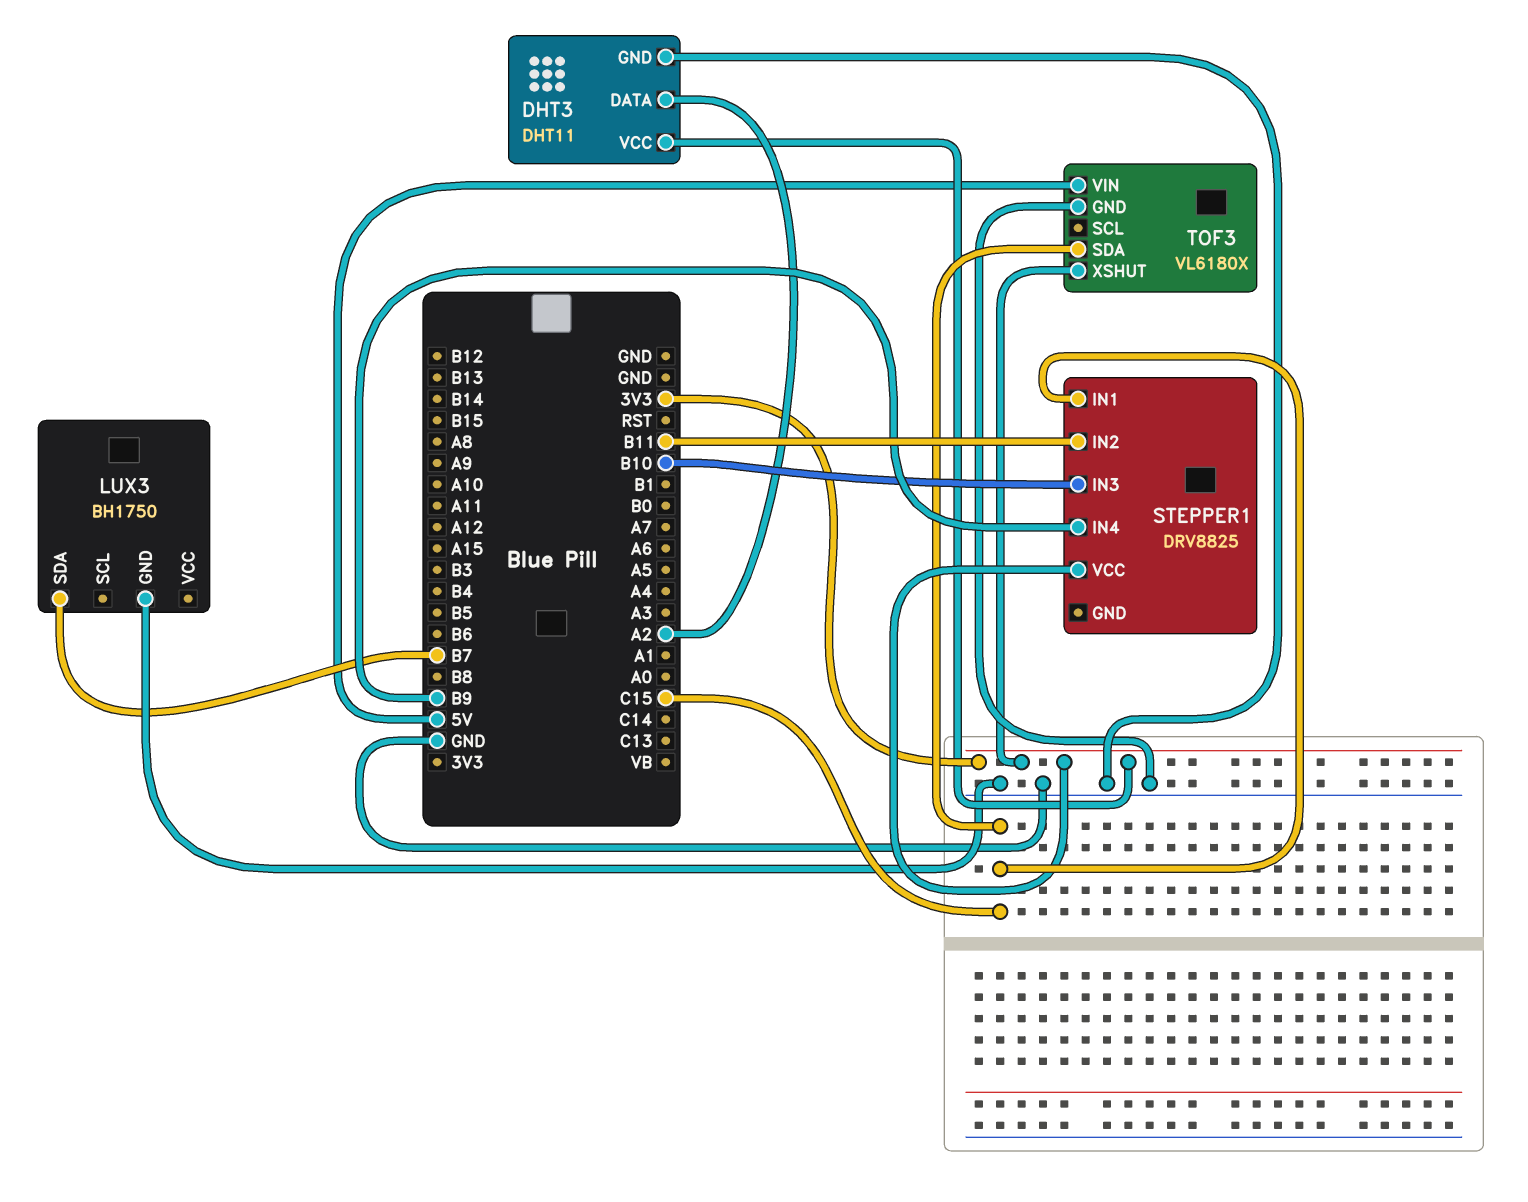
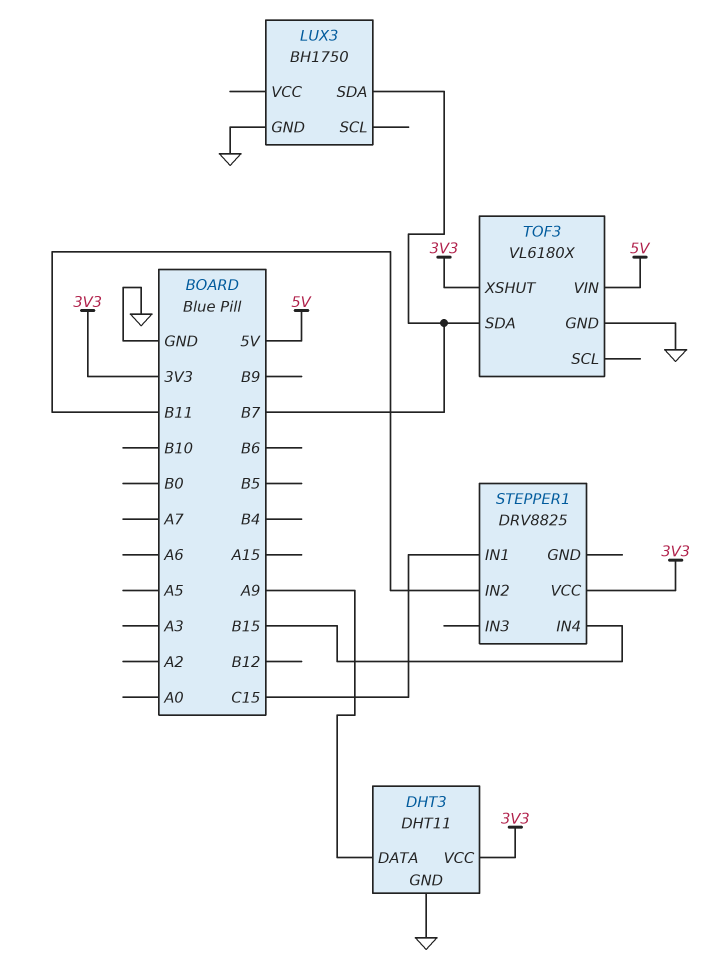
DHT3 pin DATA: A2 -> A9
STEPPER1 pin IN3: B10 -> none
STEPPER1 pin IN4: B9 -> B15
TOF3 pin SDA: C15 -> B7

